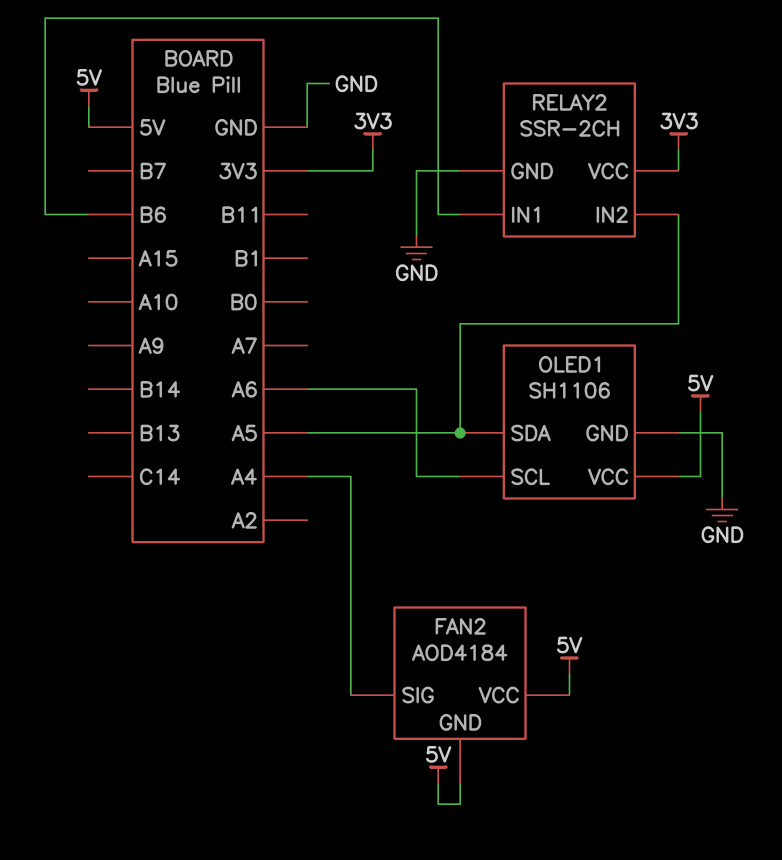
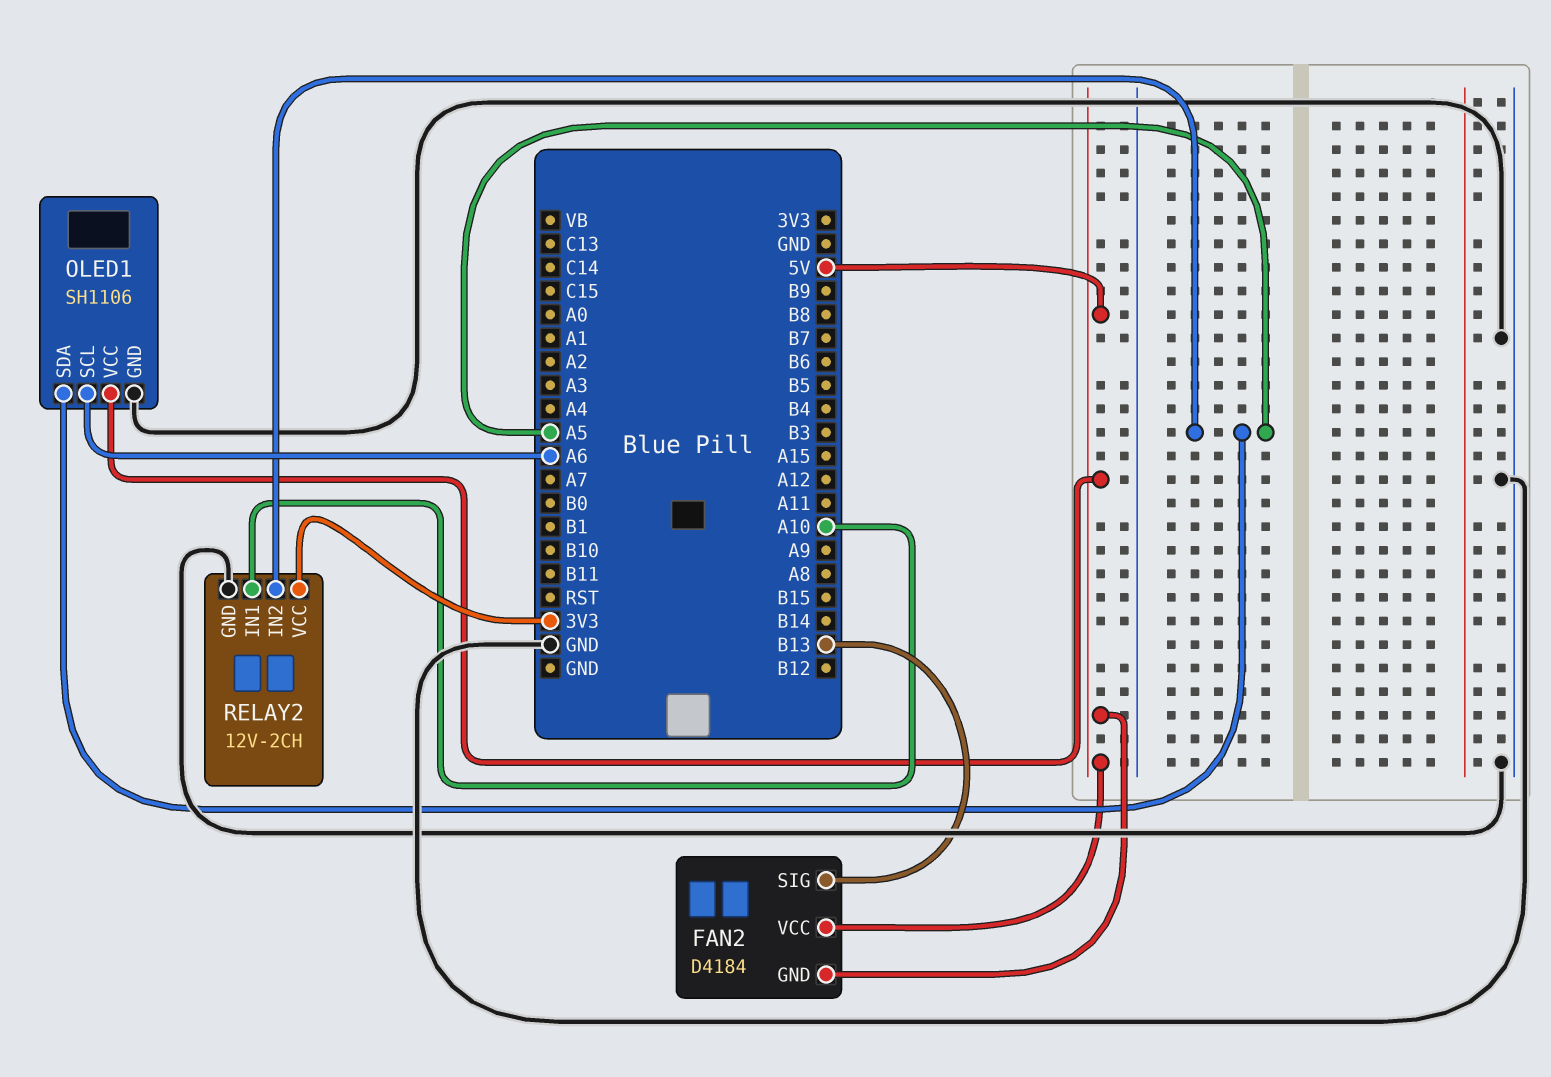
FAN2: AOD4184 -> D4184
FAN2 pin SIG: A4 -> B13
RELAY2: SSR-2CH -> 12V-2CH
RELAY2 pin IN1: B6 -> A10

